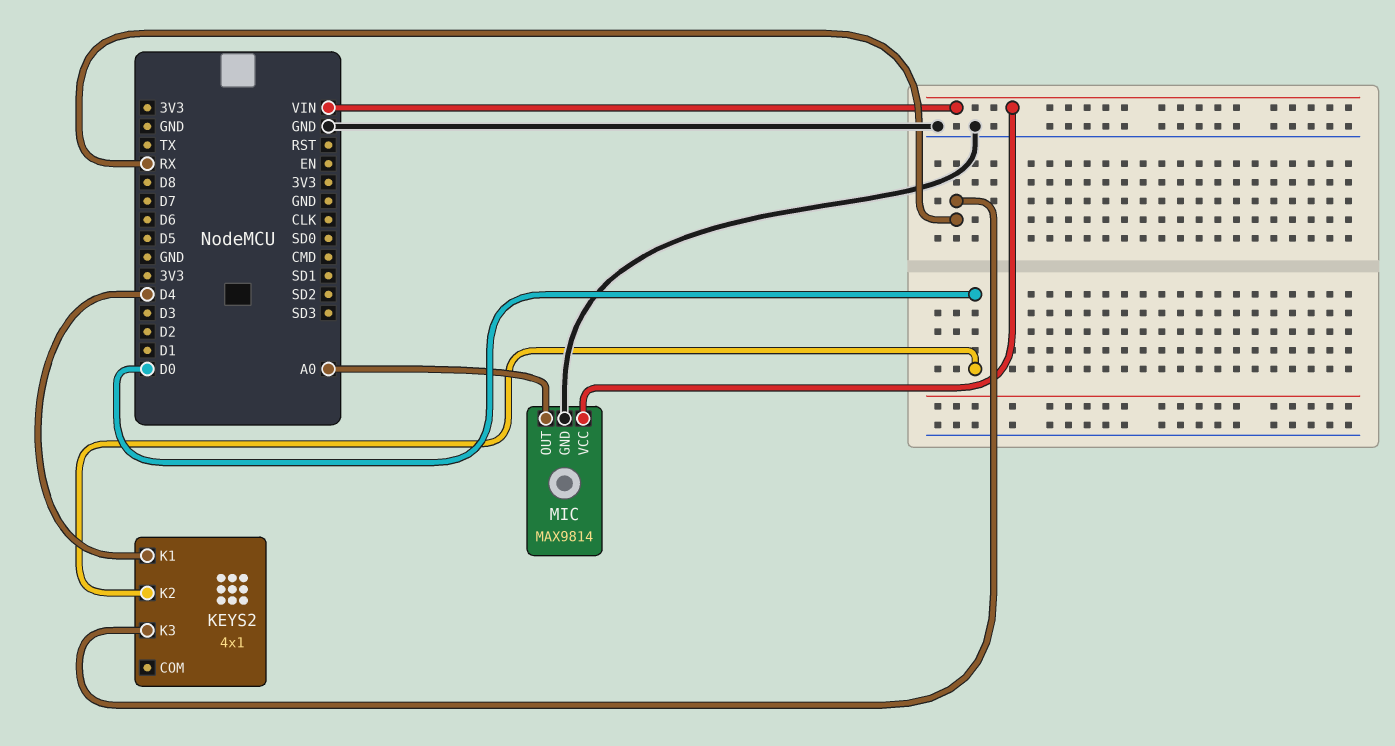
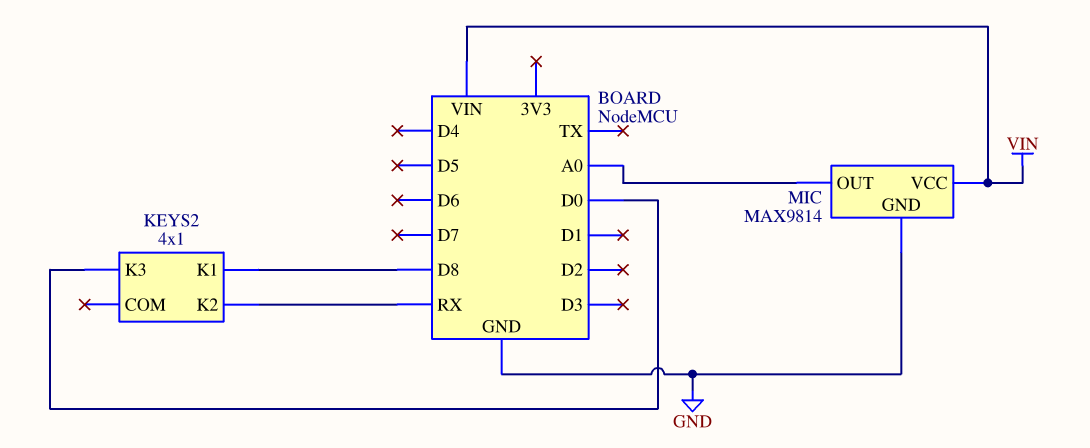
KEYS2 pin K1: D4 -> D8
KEYS2 pin K2: D0 -> RX
KEYS2 pin K3: RX -> D0

